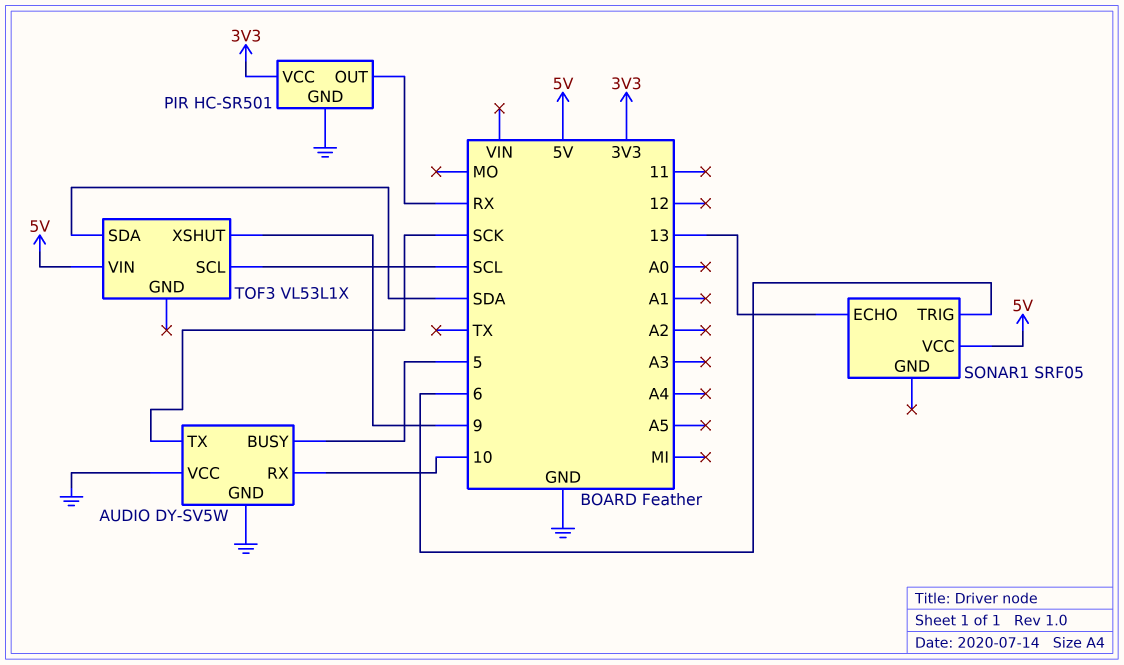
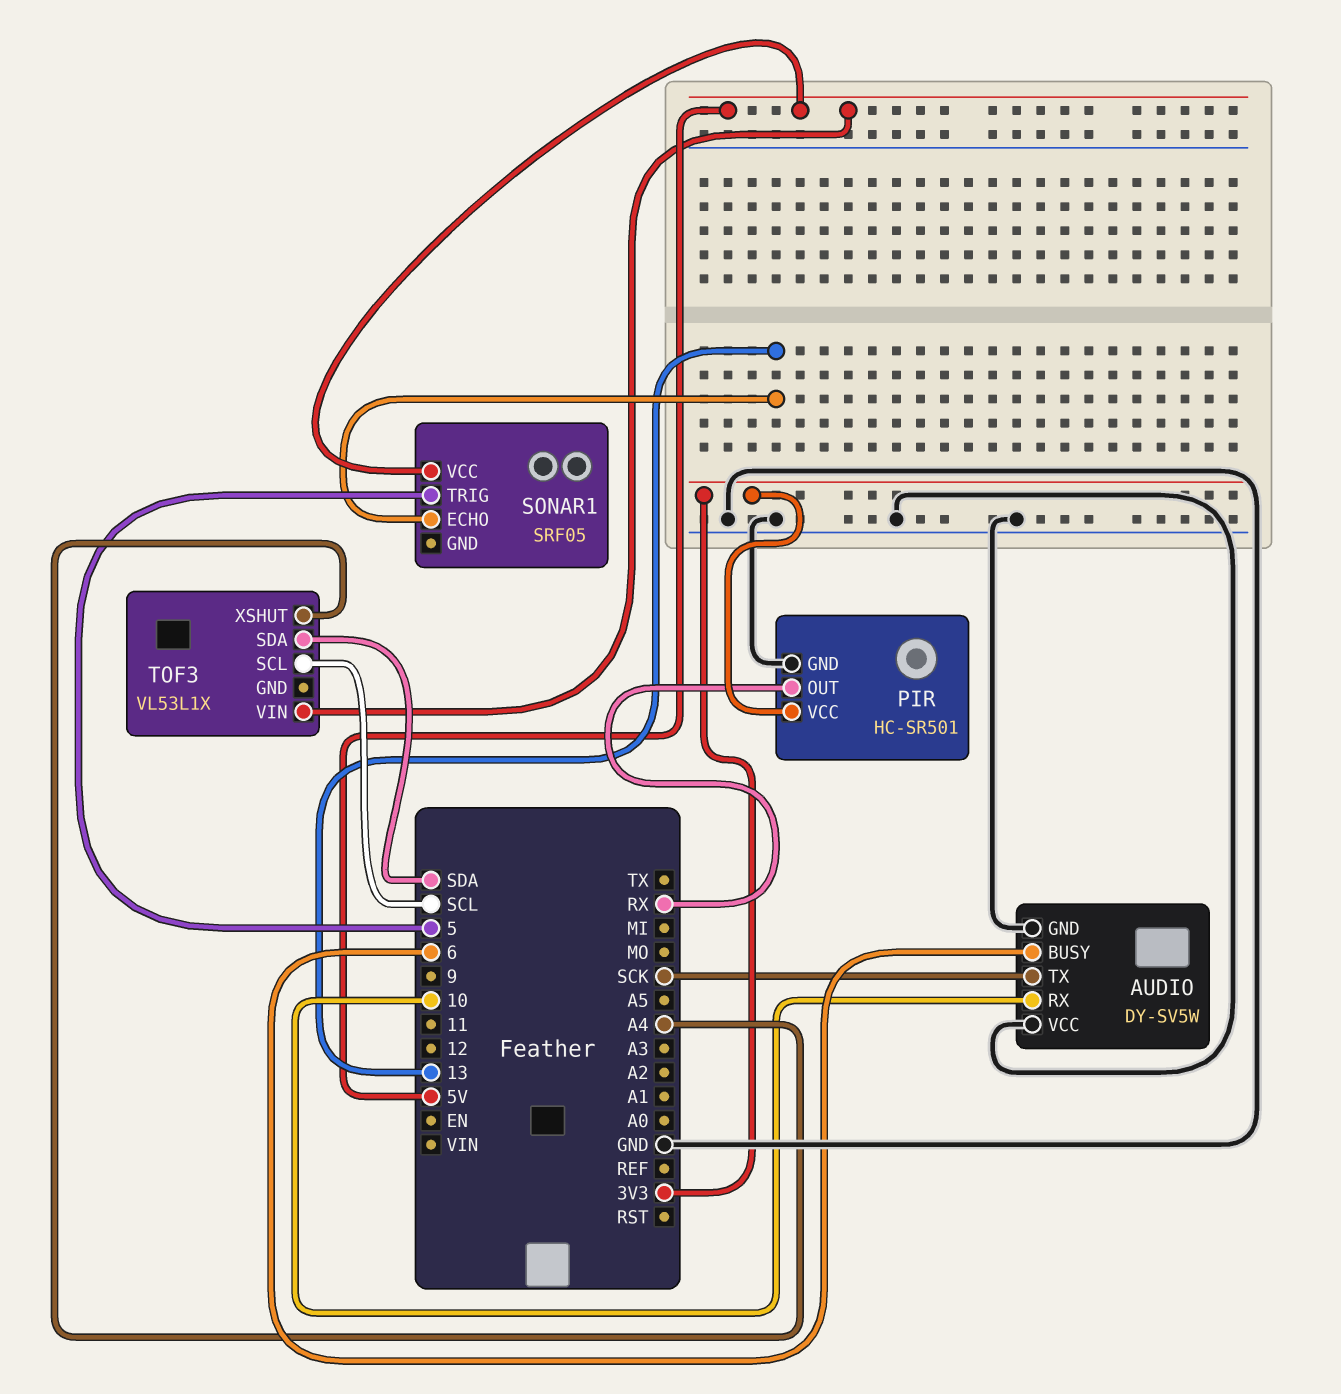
AUDIO pin BUSY: 5 -> 6
SONAR1 pin TRIG: 6 -> 5
TOF3 pin XSHUT: 9 -> A4

